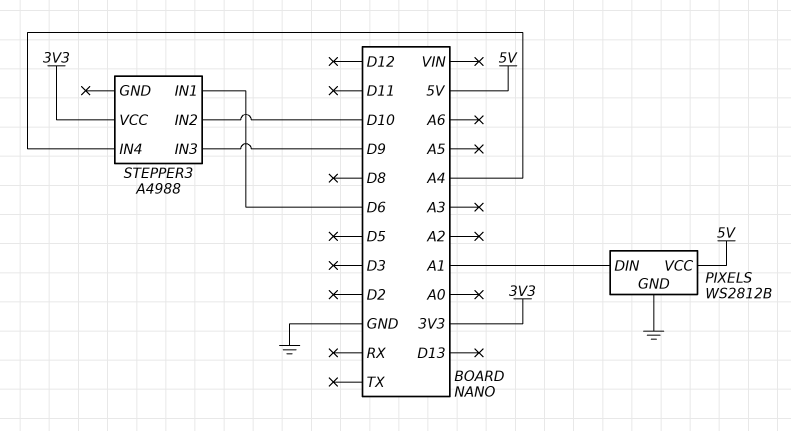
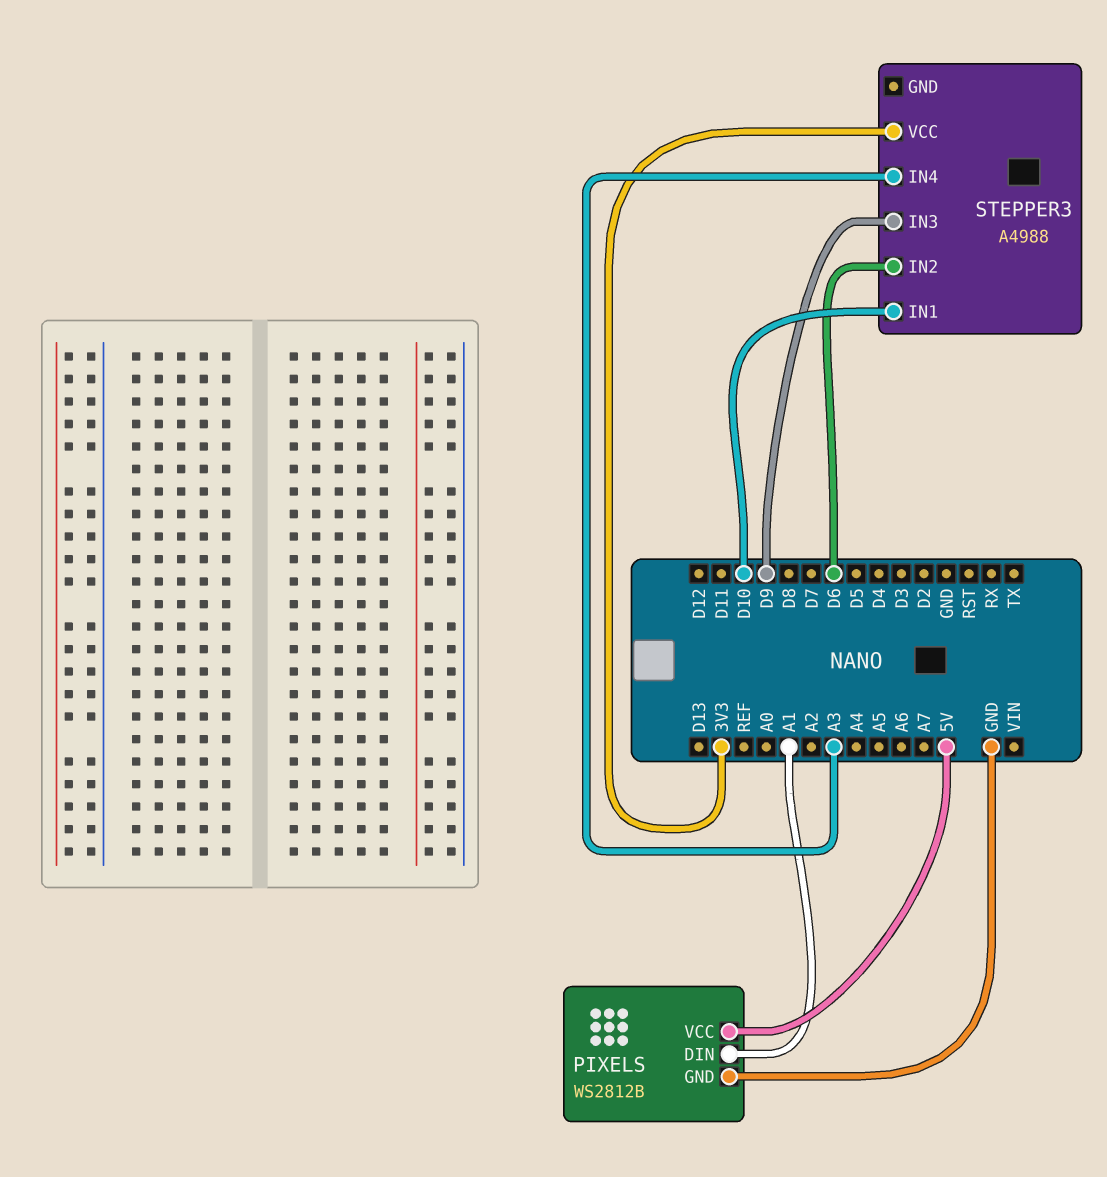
STEPPER3 pin IN1: D6 -> D10
STEPPER3 pin IN2: D10 -> D6
STEPPER3 pin IN4: A4 -> A3

